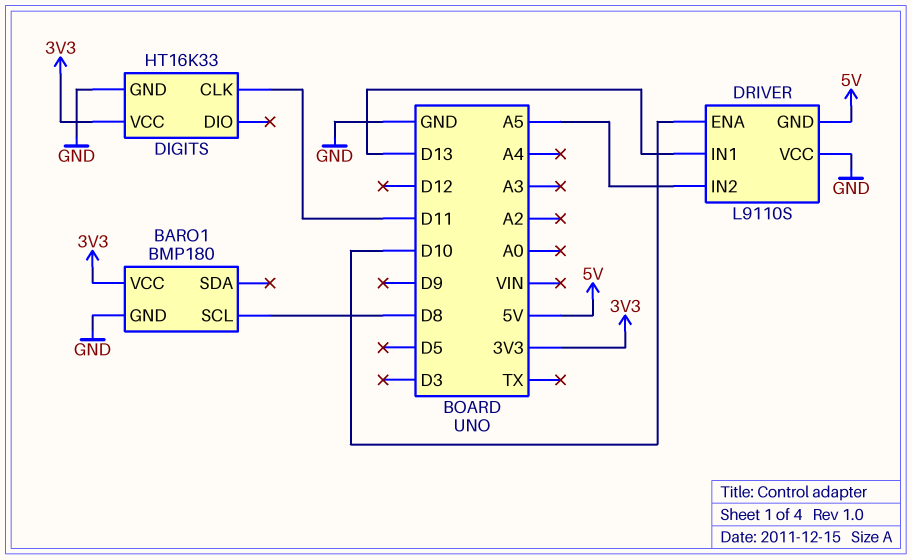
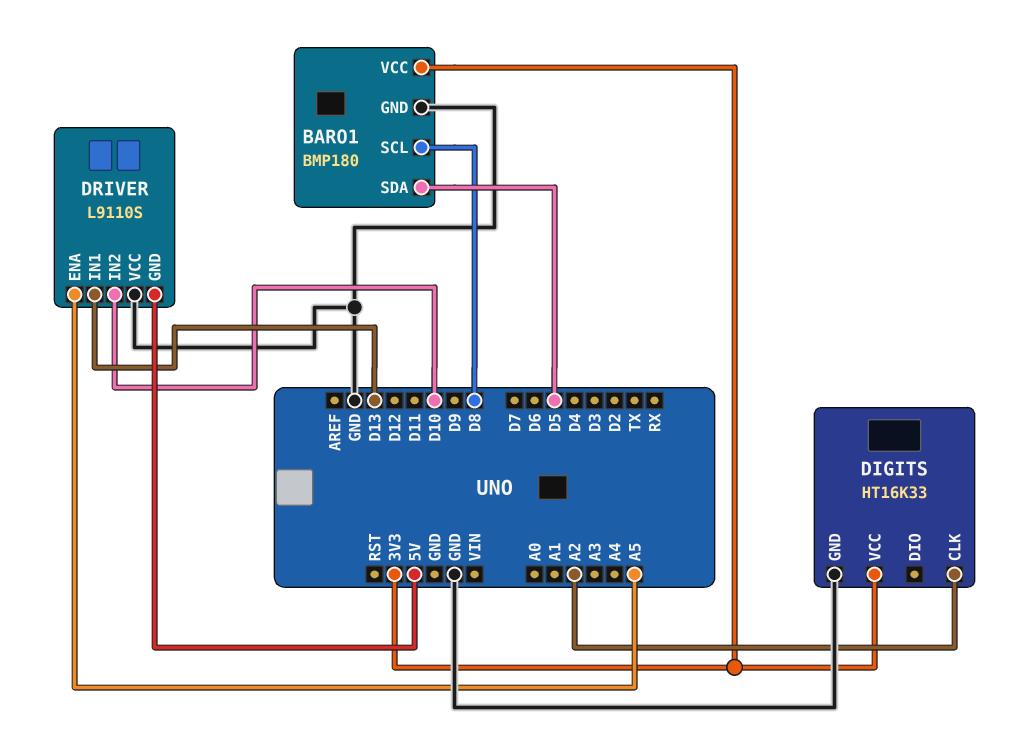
BARO1 pin SDA: none -> D5
DIGITS pin CLK: D11 -> A2
DRIVER pin ENA: D10 -> A5
DRIVER pin IN2: A5 -> D10

